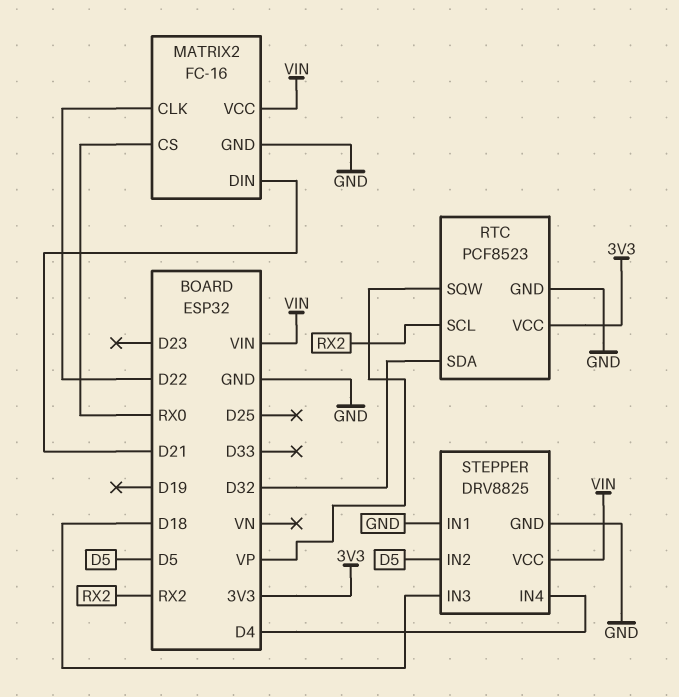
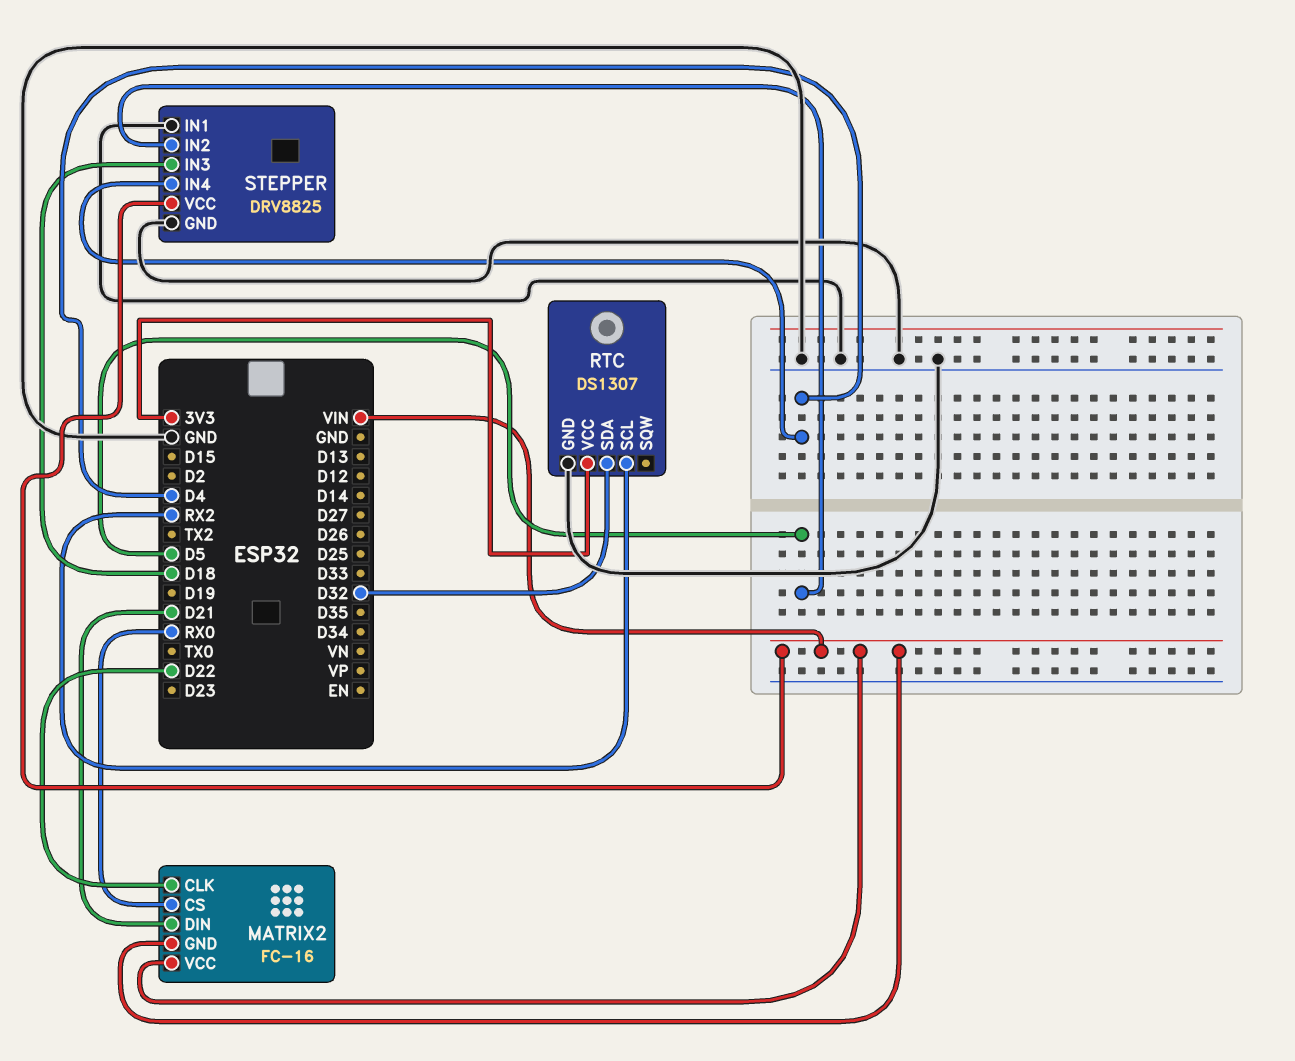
MATRIX2 pin GND: GND -> VIN
RTC: PCF8523 -> DS1307
RTC pin SQW: VP -> none

